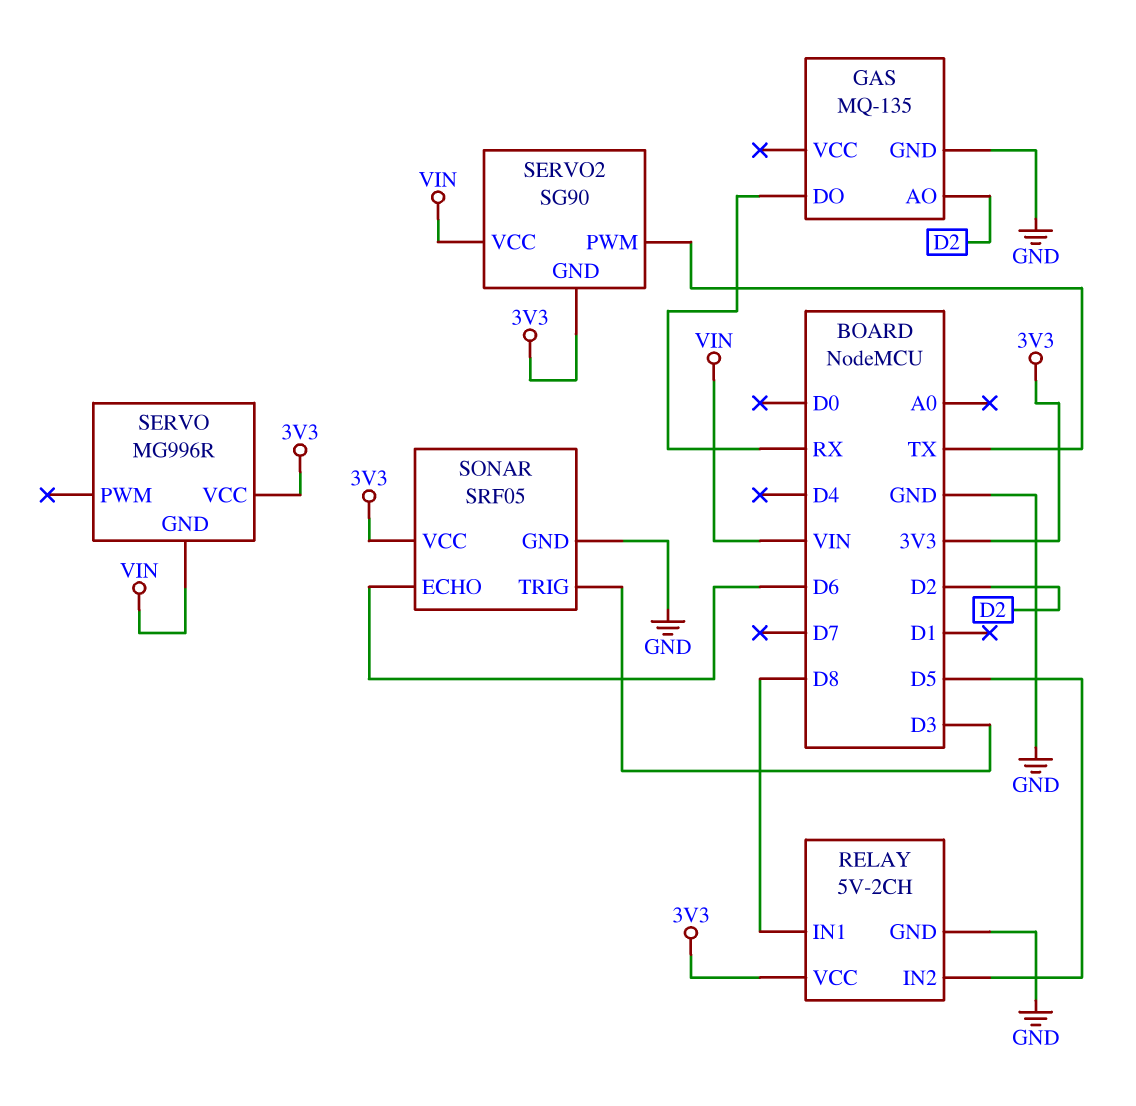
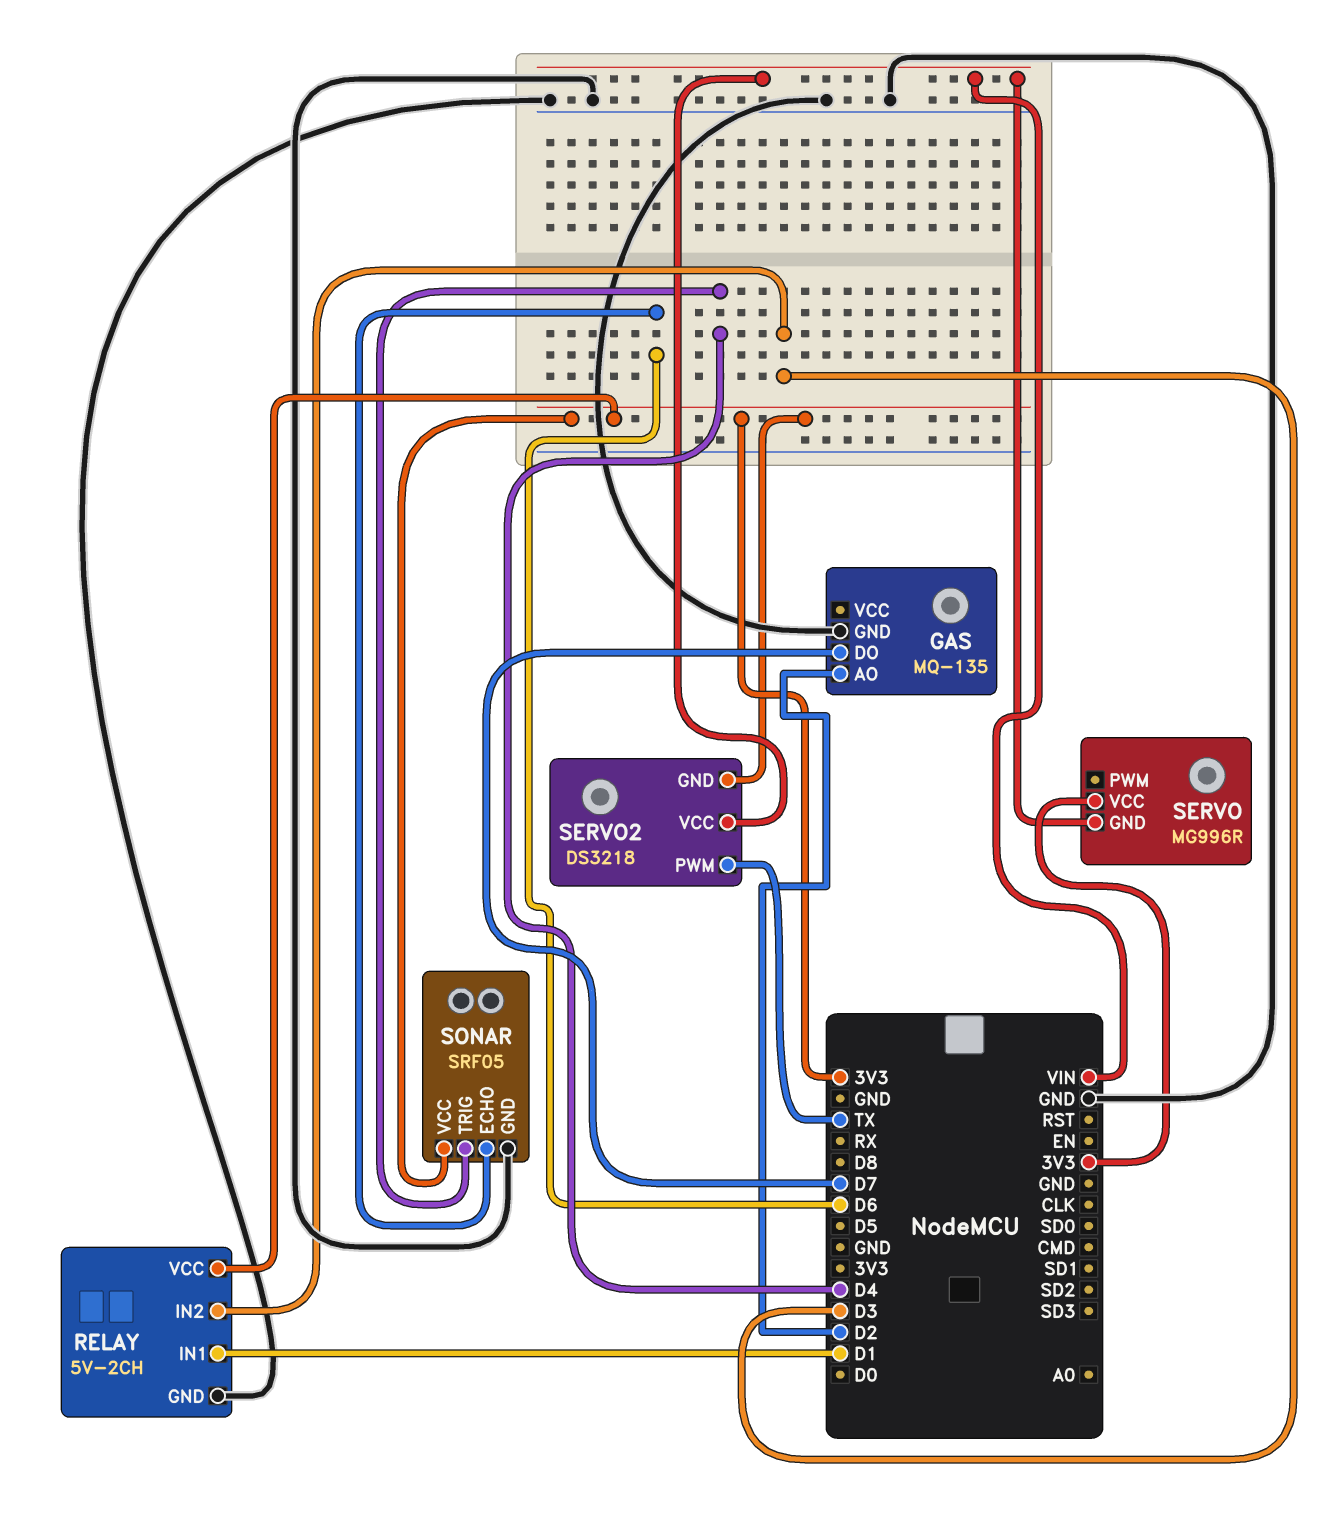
GAS pin DO: RX -> D7
RELAY pin IN1: D8 -> D1
RELAY pin IN2: D5 -> D3
SERVO2: SG90 -> DS3218
SONAR pin TRIG: D3 -> D4

